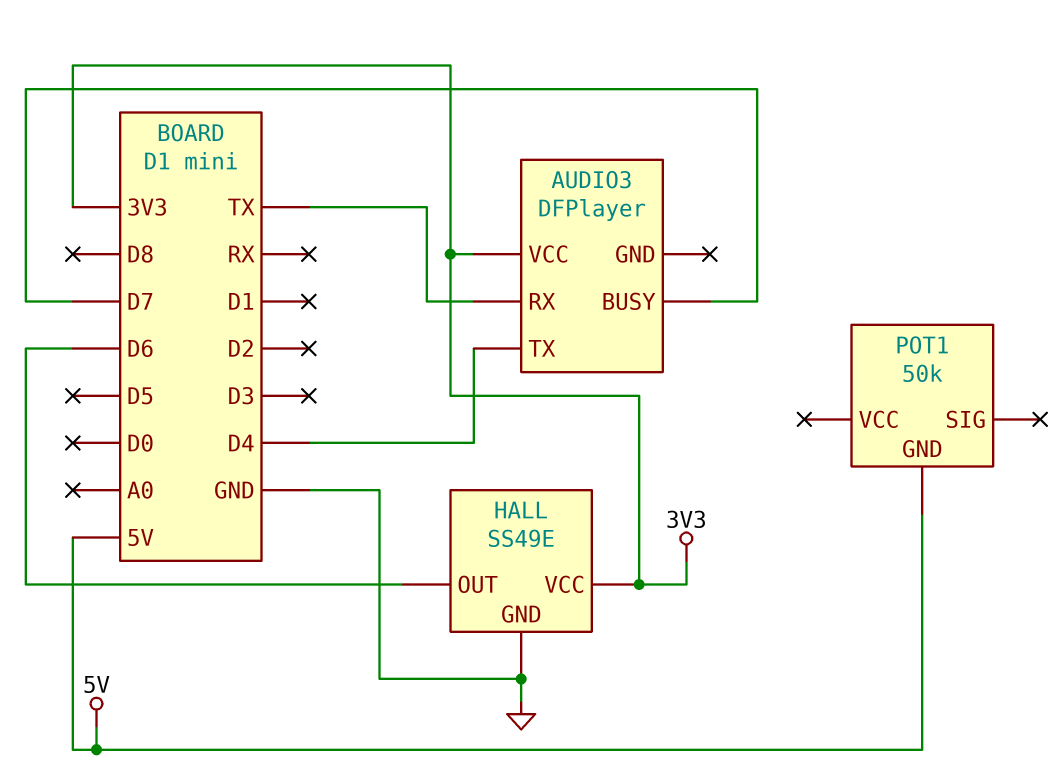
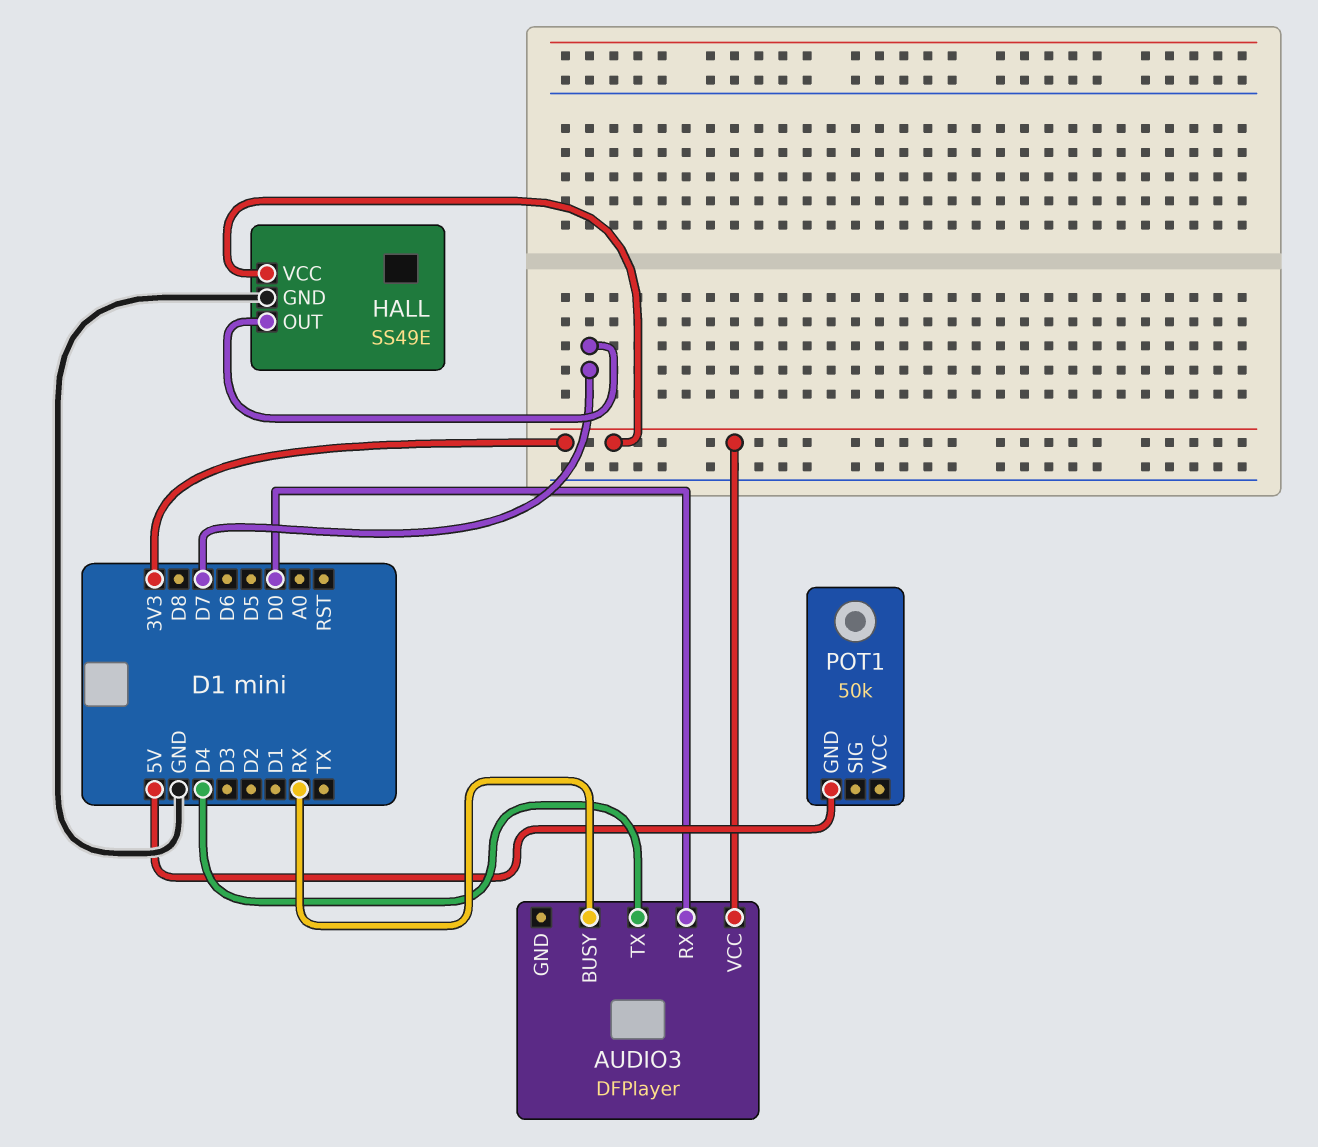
AUDIO3 pin BUSY: D7 -> RX
AUDIO3 pin RX: TX -> D0
HALL pin OUT: D6 -> D7

